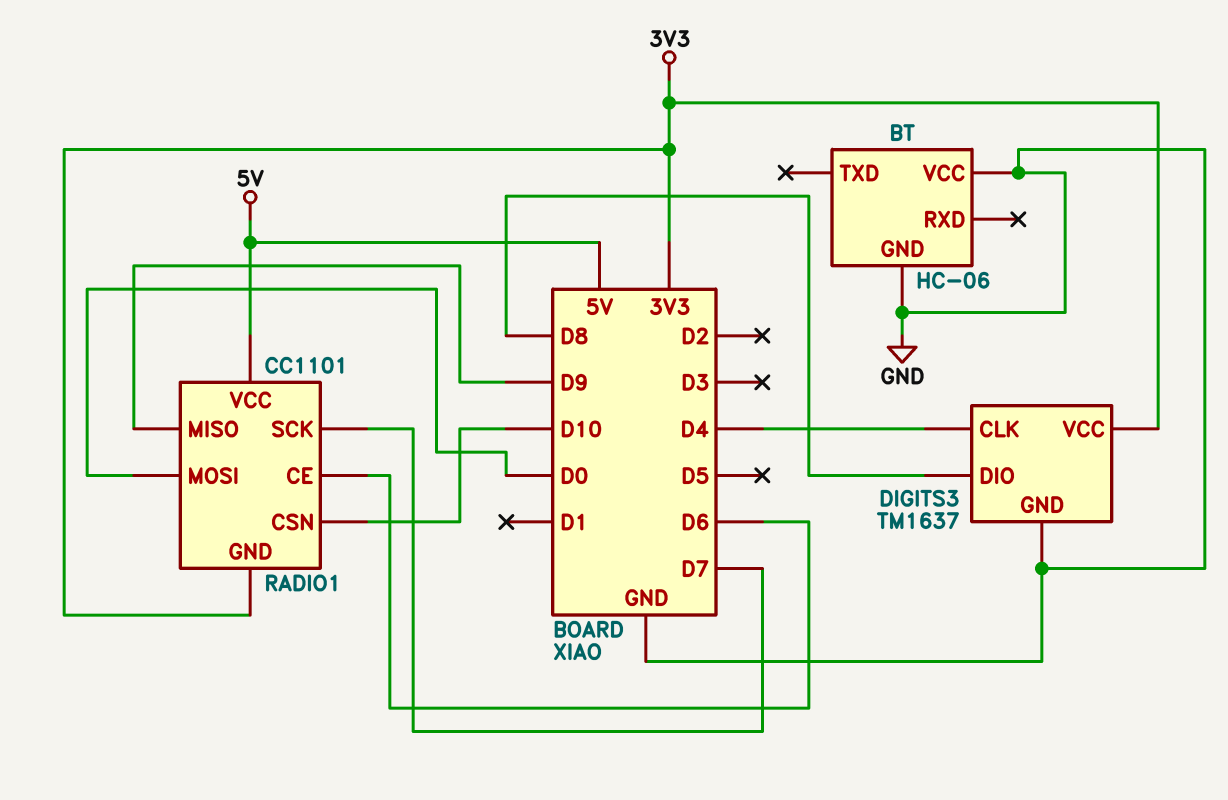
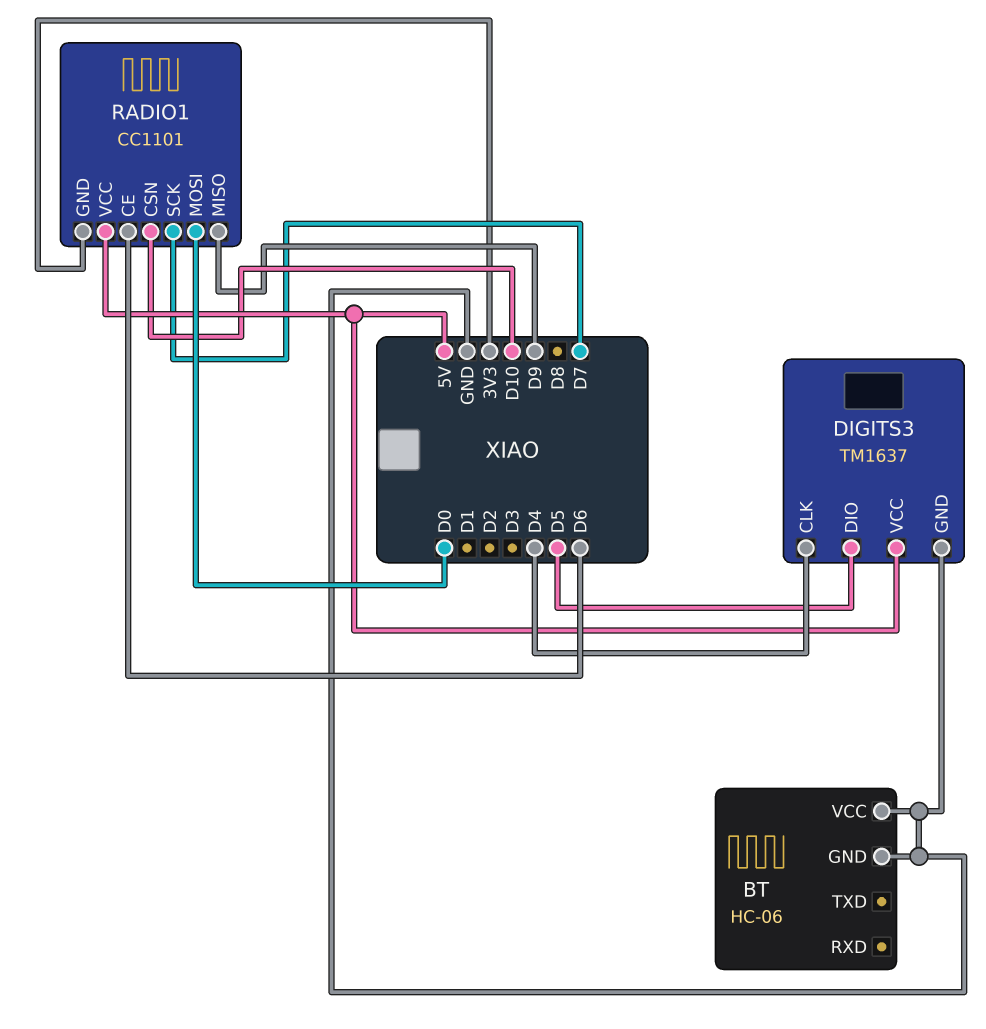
DIGITS3 pin DIO: D8 -> D5
DIGITS3 pin VCC: 3V3 -> 5V

